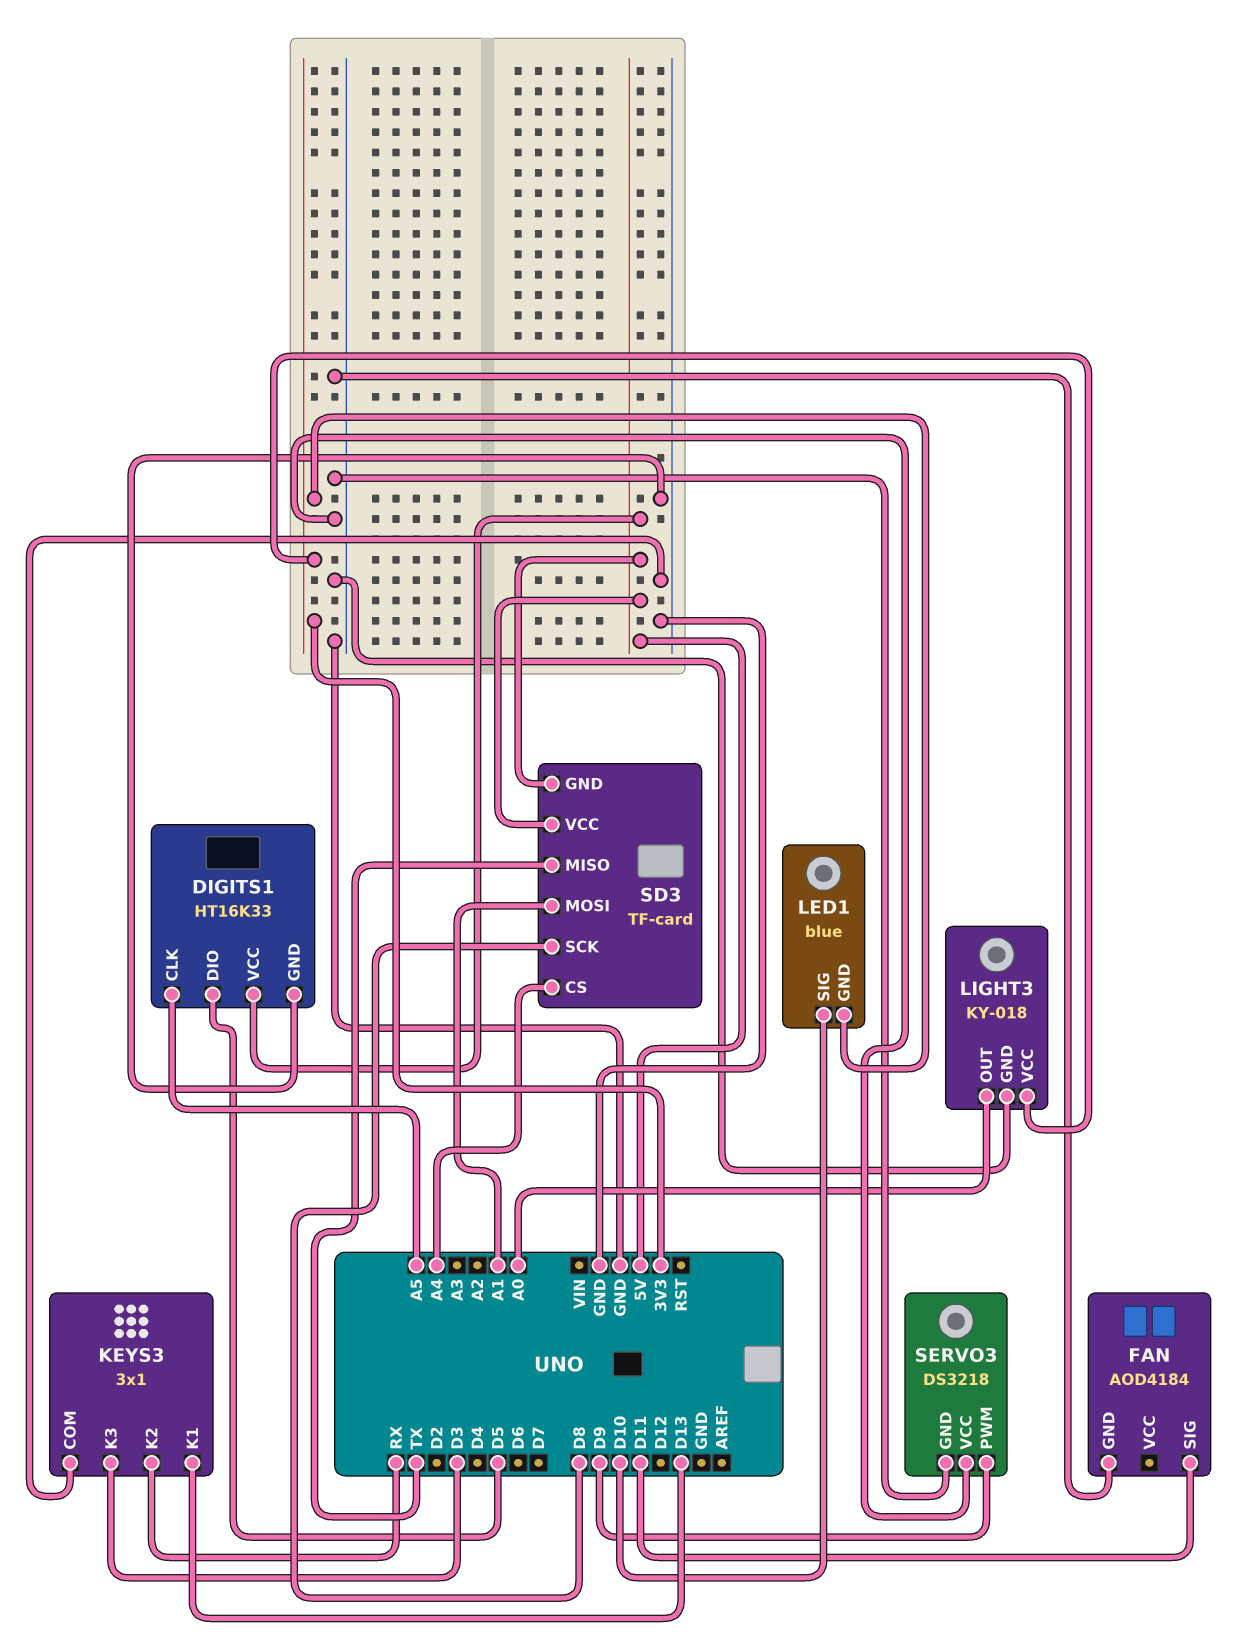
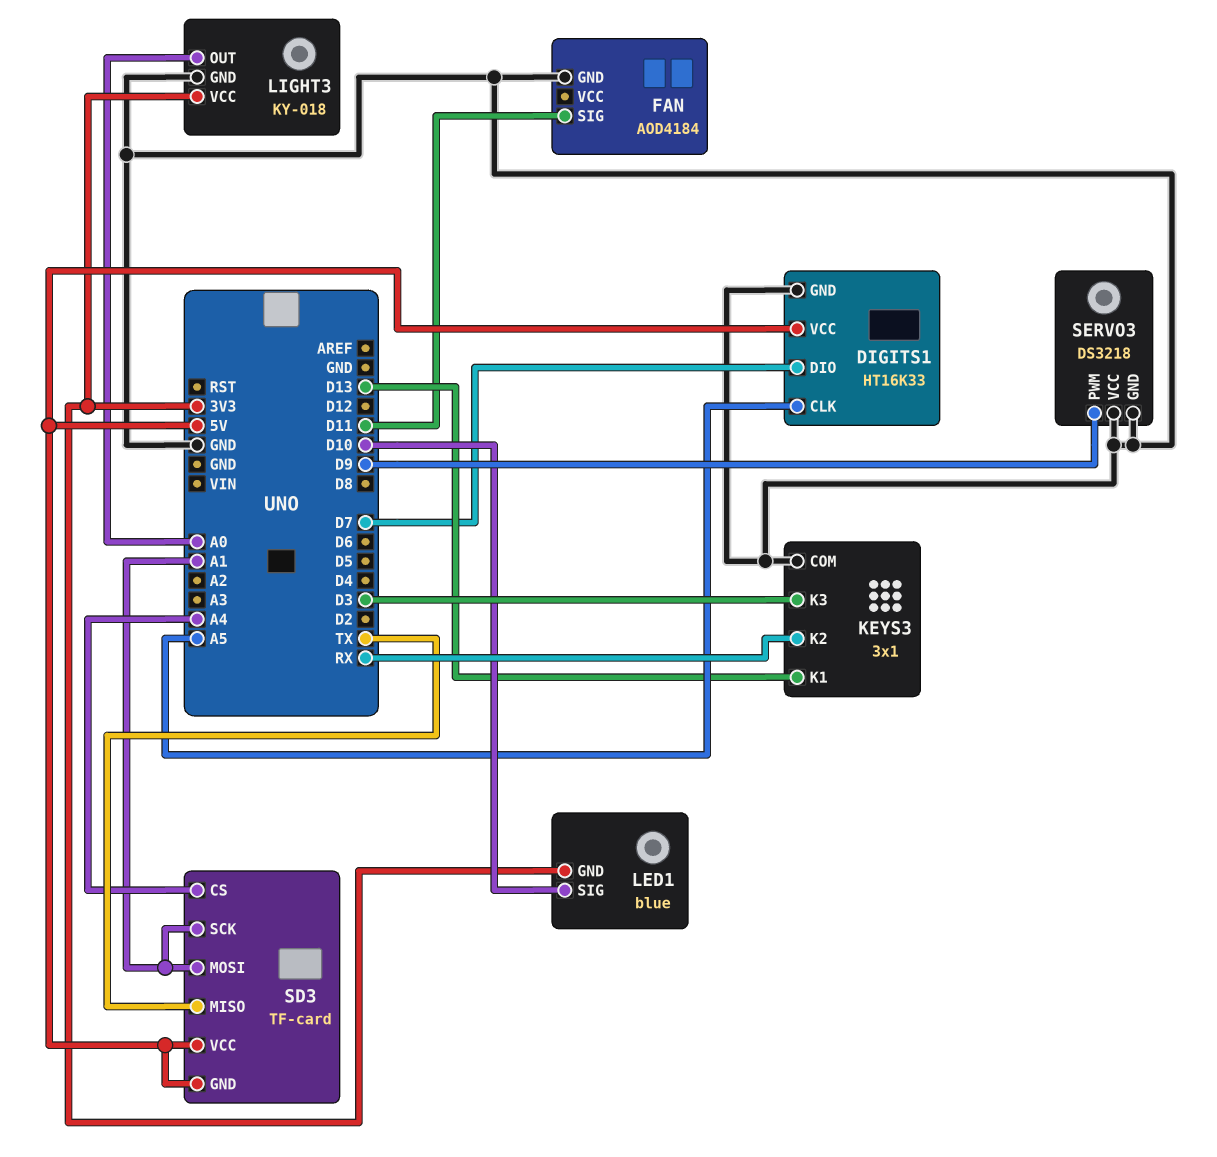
DIGITS1 pin DIO: D5 -> D7
SD3 pin SCK: D8 -> A1

